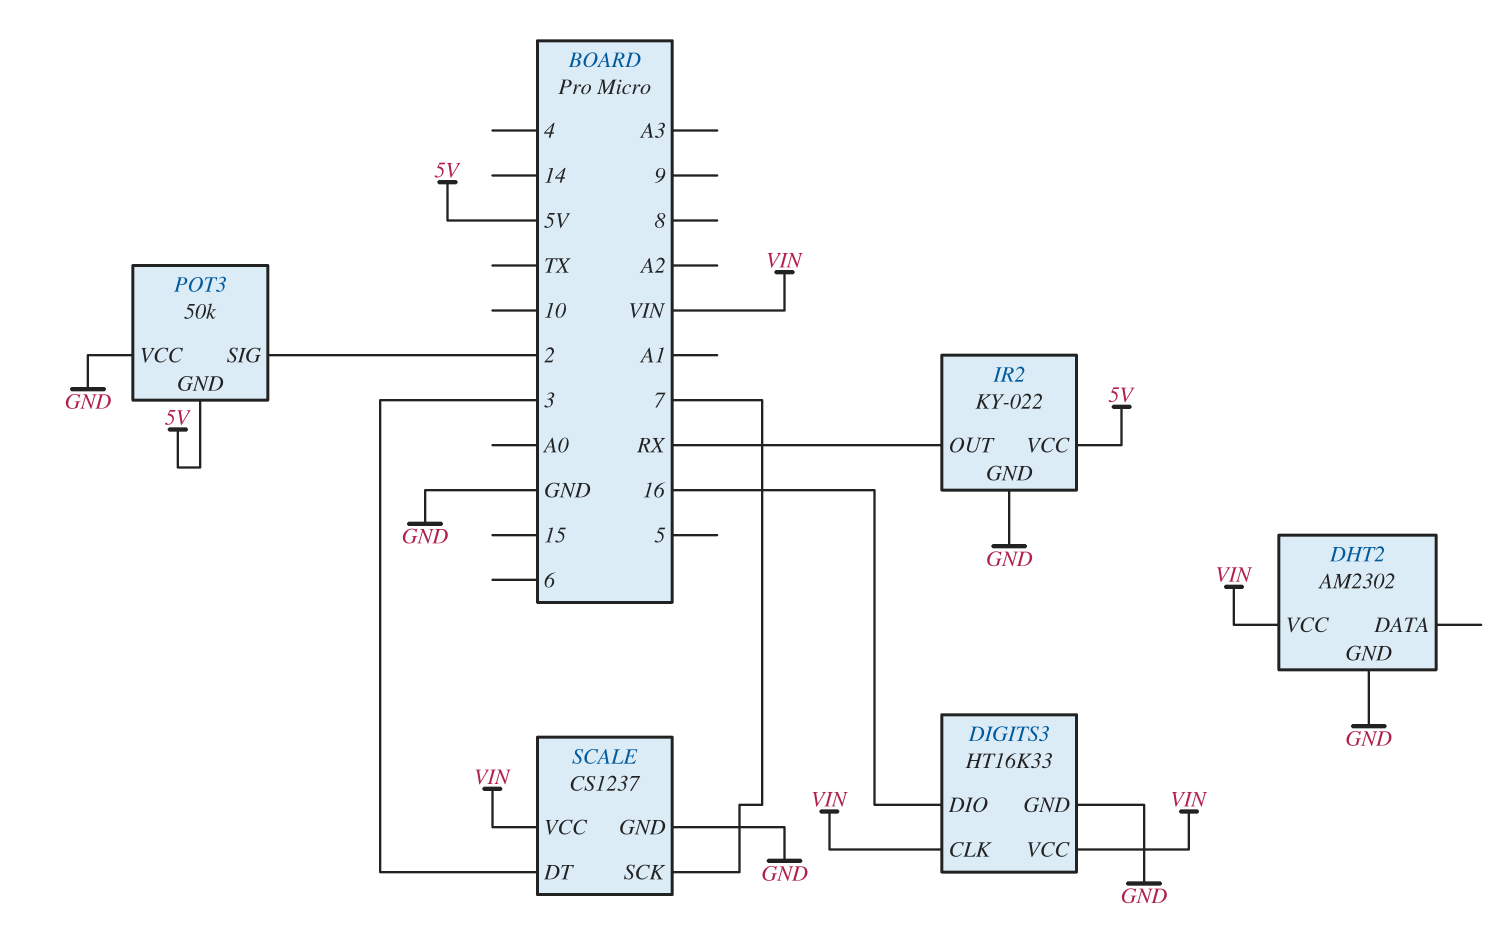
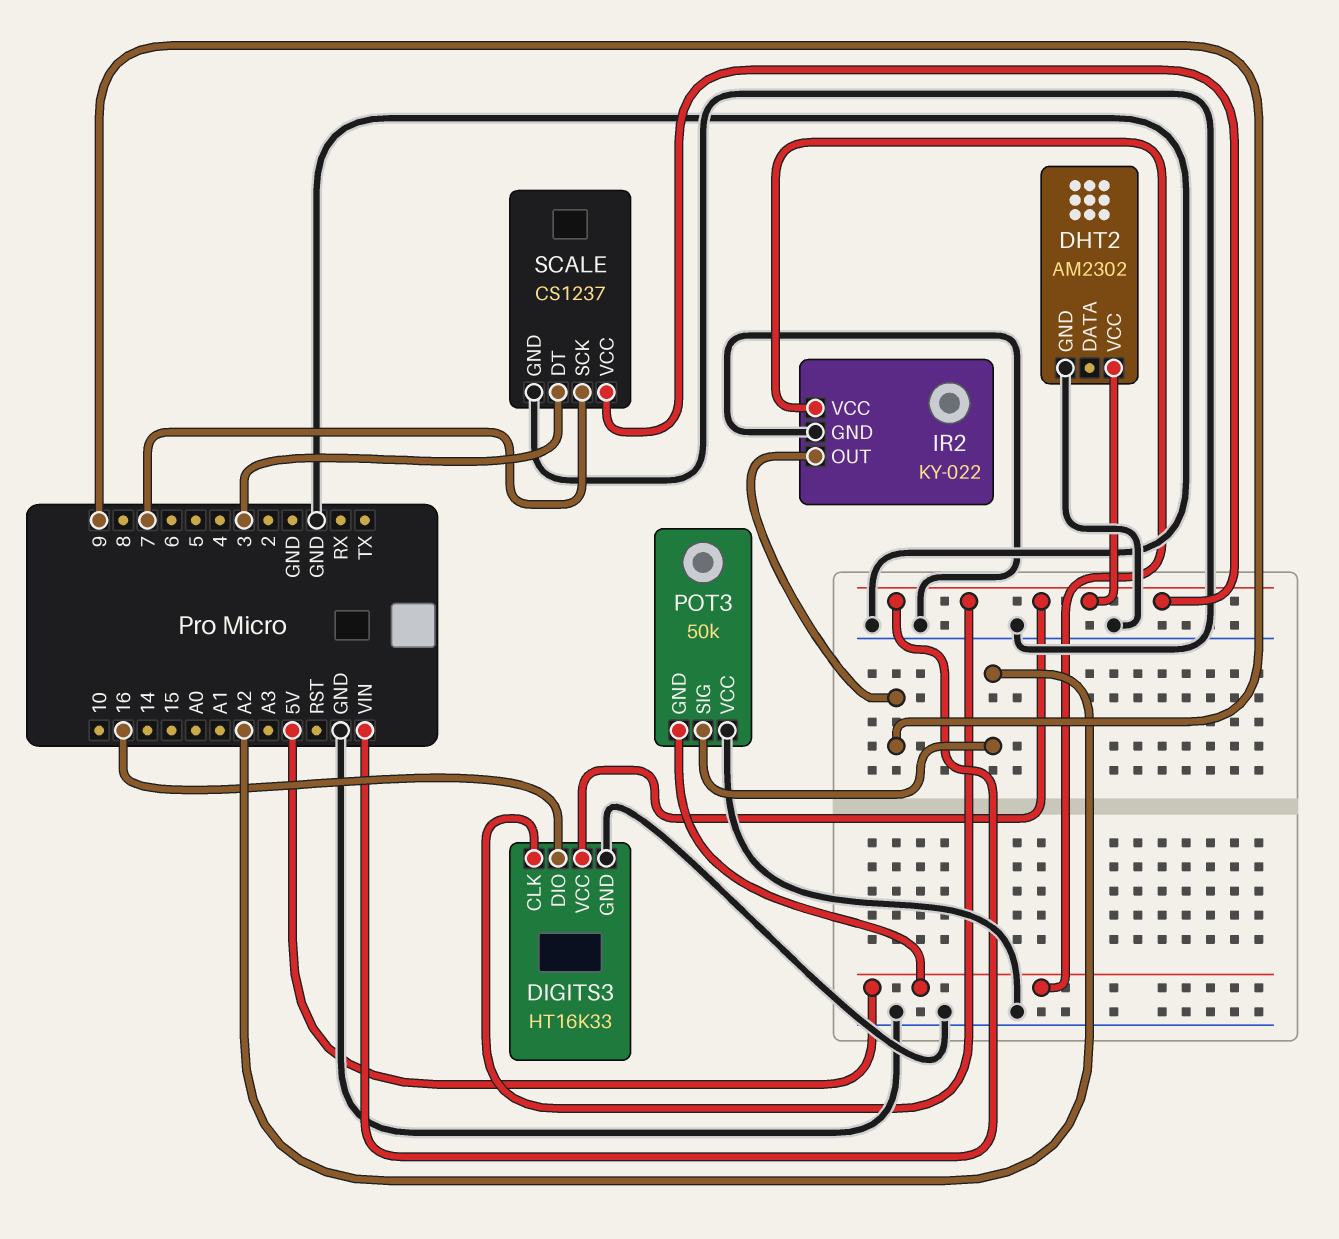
IR2 pin OUT: RX -> 9
POT3 pin SIG: 2 -> A2

